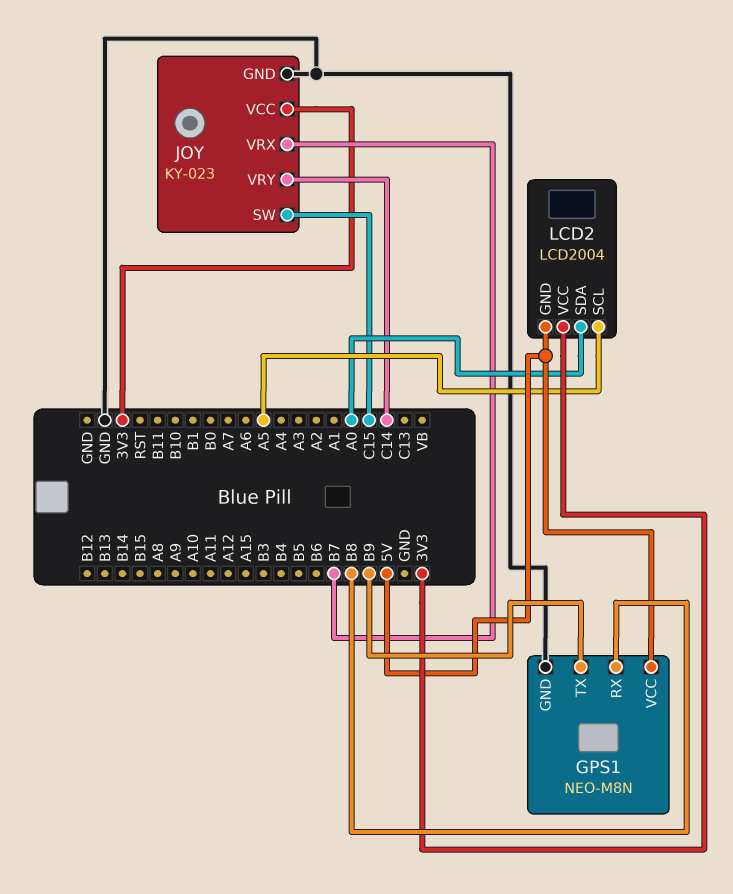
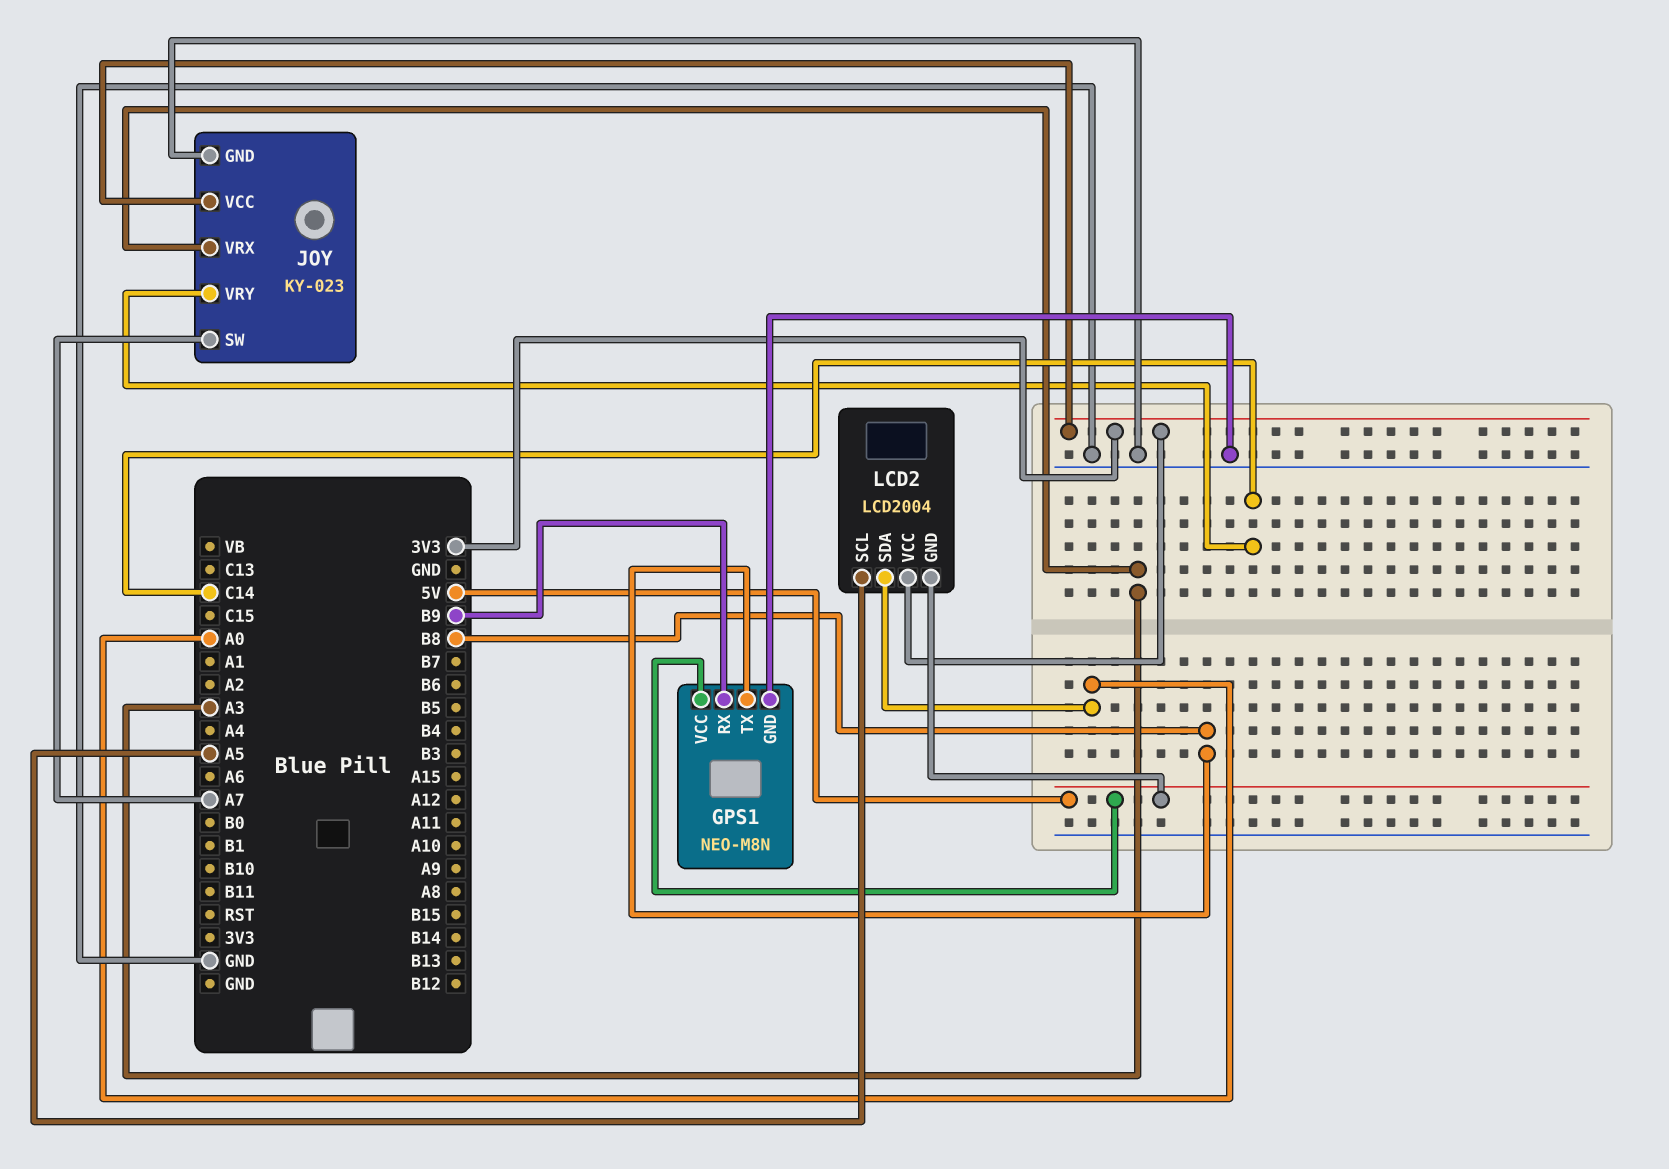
GPS1 pin RX: B8 -> B9
GPS1 pin TX: B9 -> B8
JOY pin SW: C15 -> A7
JOY pin VRX: B7 -> A3

